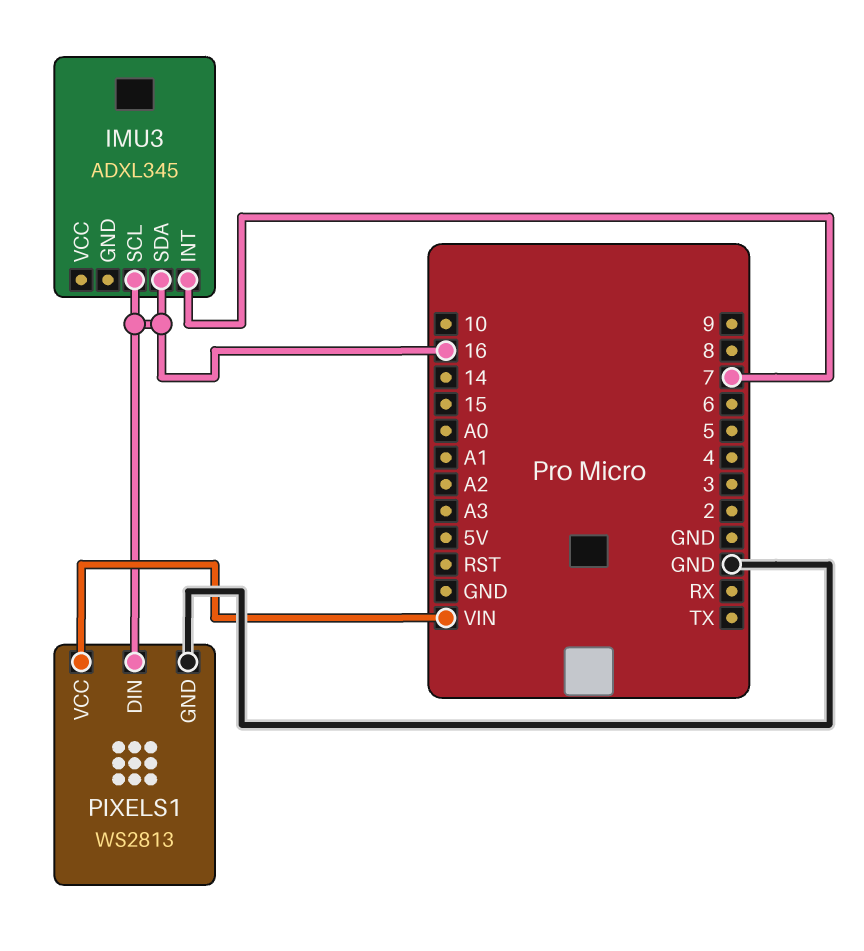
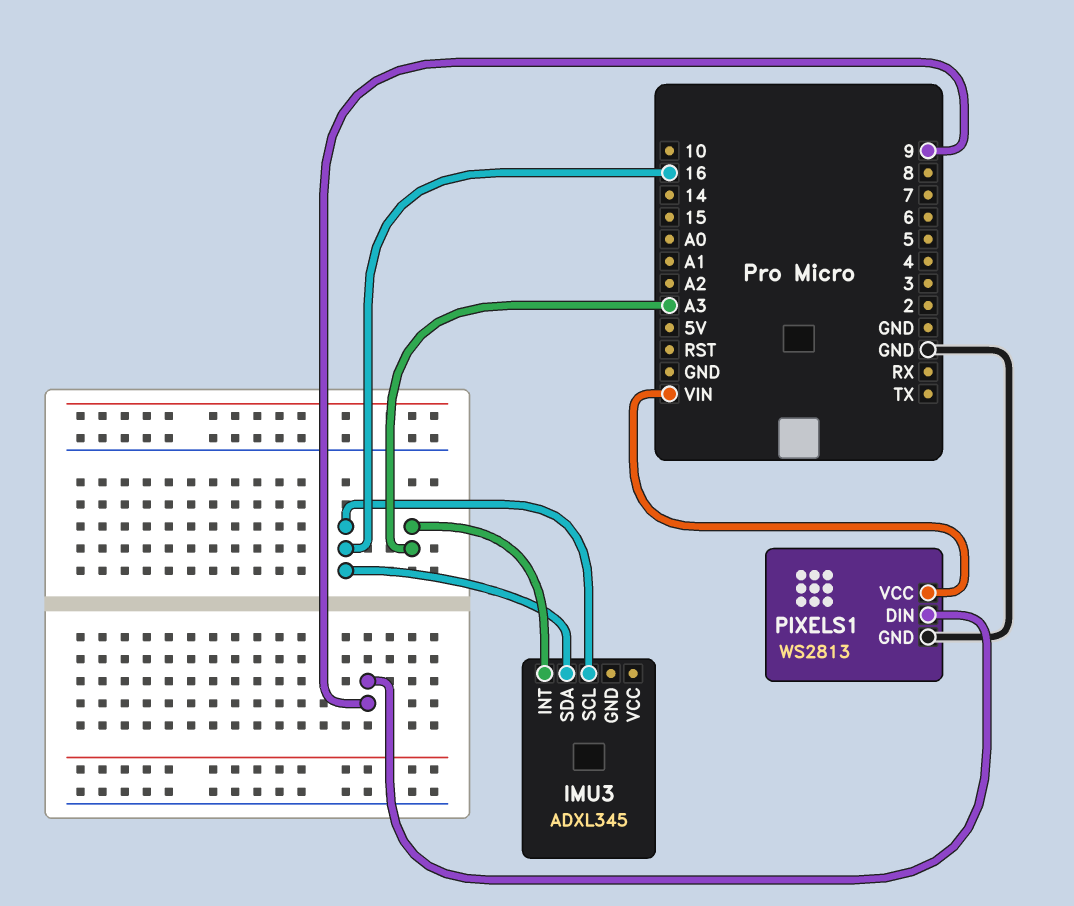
IMU3 pin INT: 7 -> A3
PIXELS1 pin DIN: 16 -> 9

